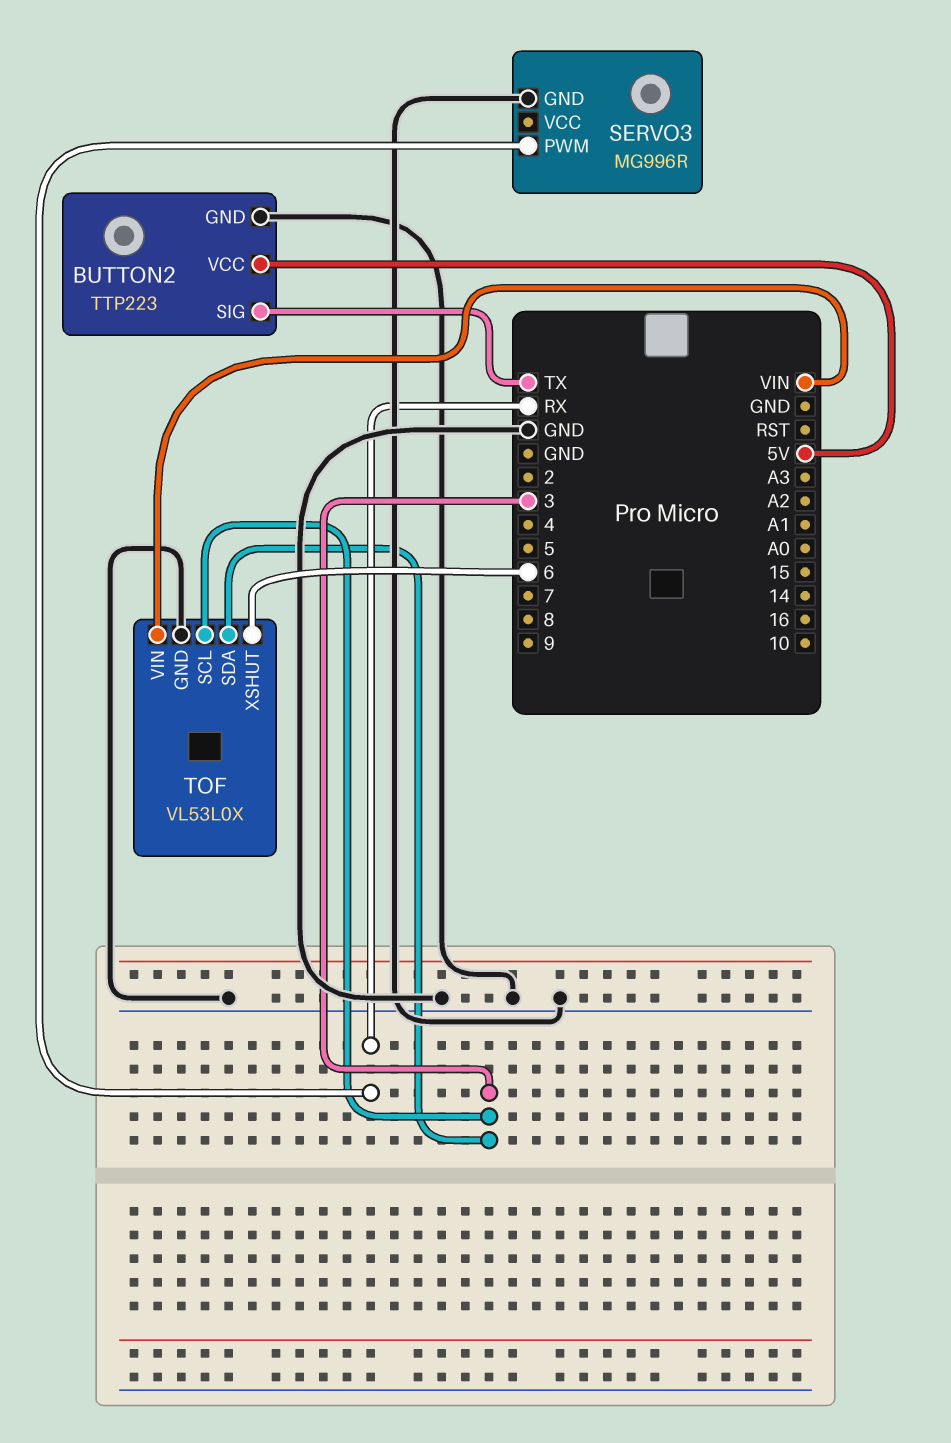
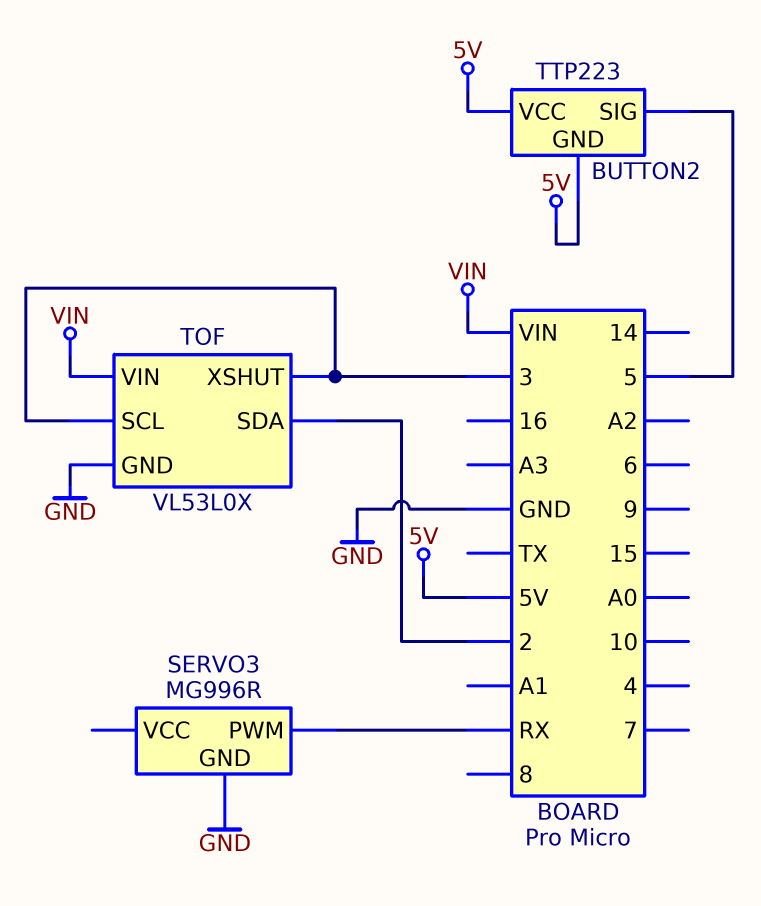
BUTTON2 pin GND: GND -> 5V
BUTTON2 pin SIG: TX -> 5
TOF pin SDA: 3 -> 2
TOF pin XSHUT: 6 -> 3

